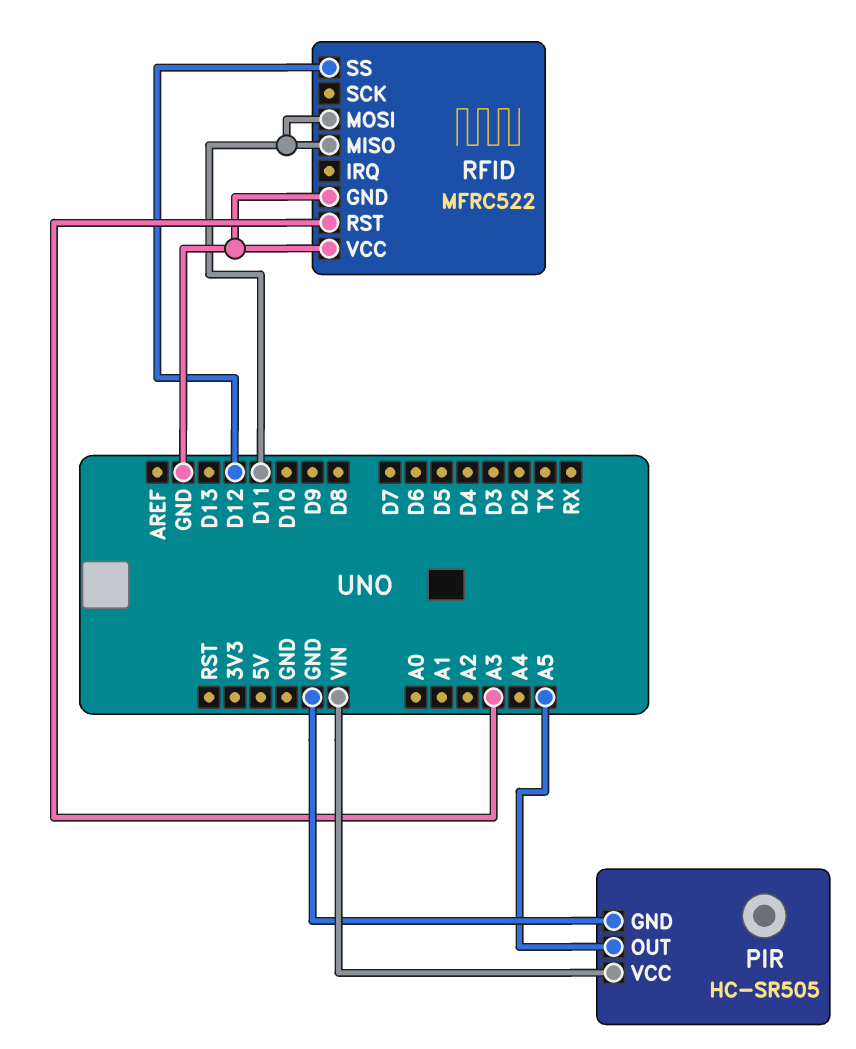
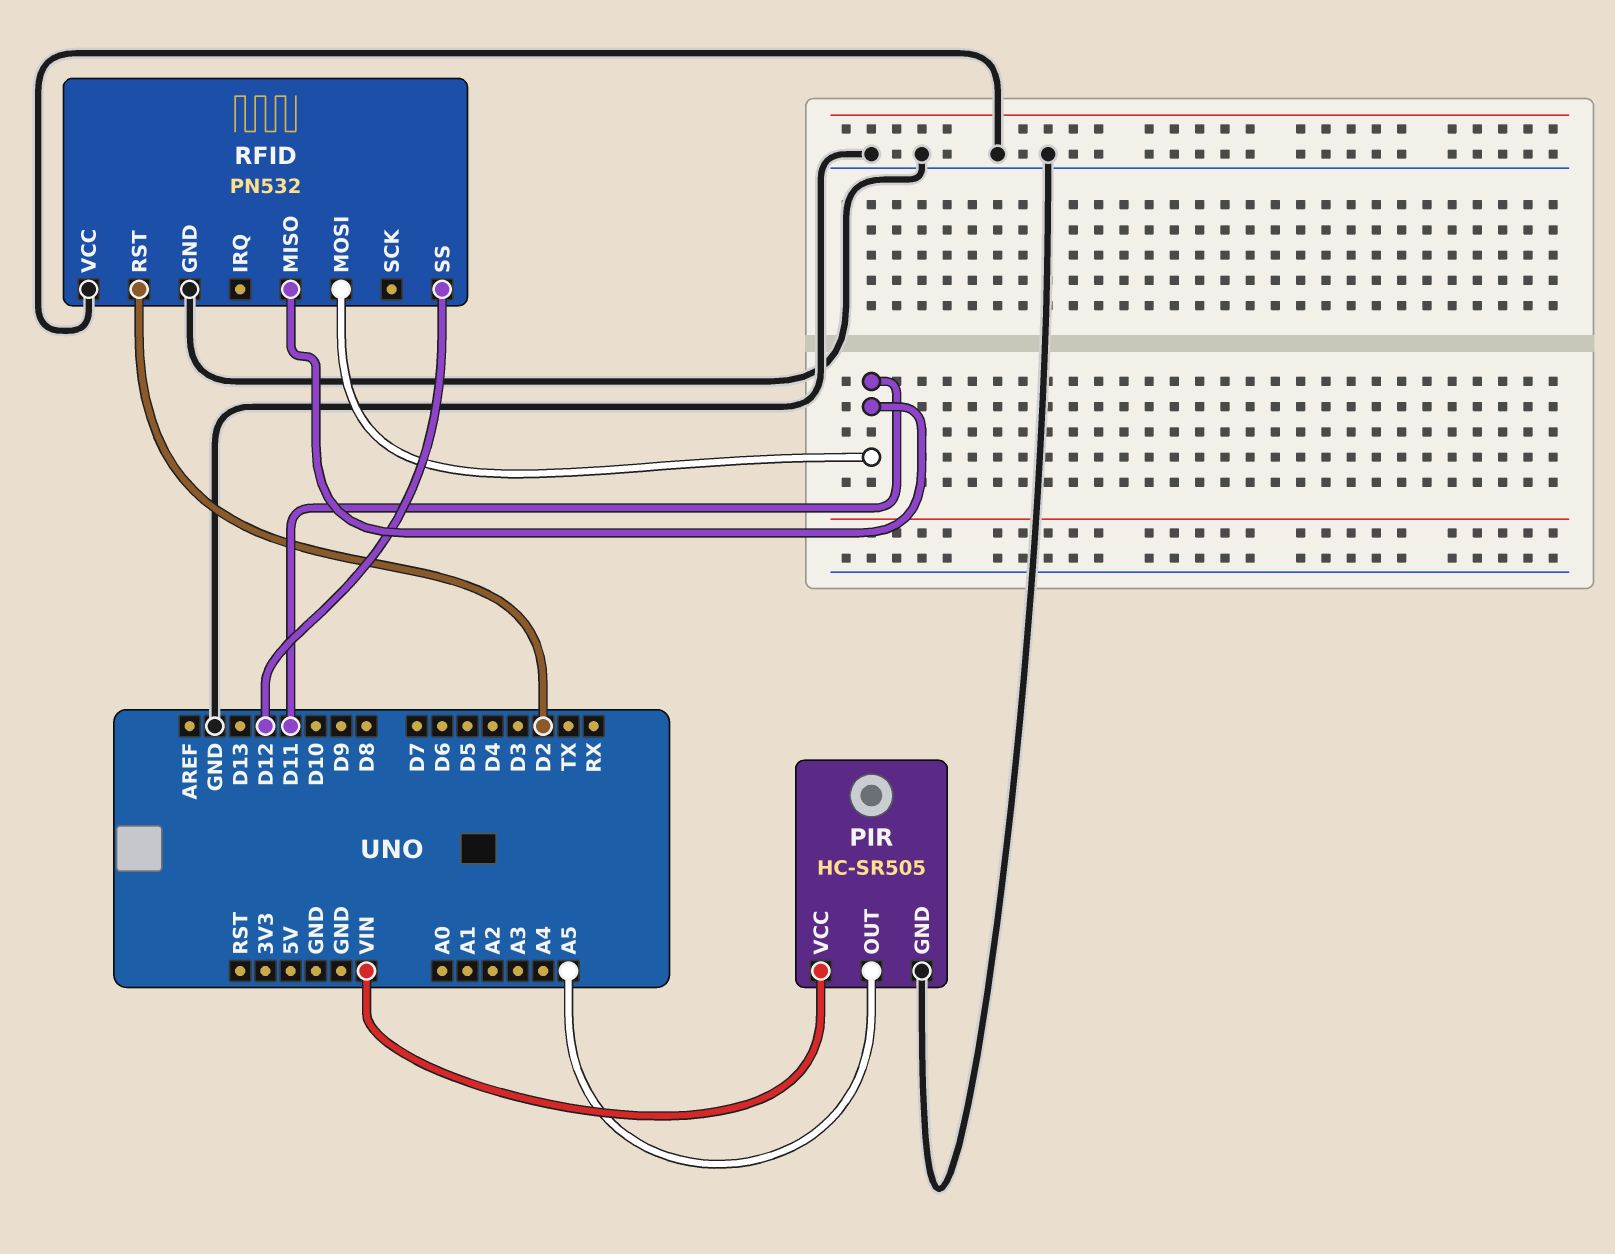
RFID: MFRC522 -> PN532
RFID pin RST: A3 -> D2

